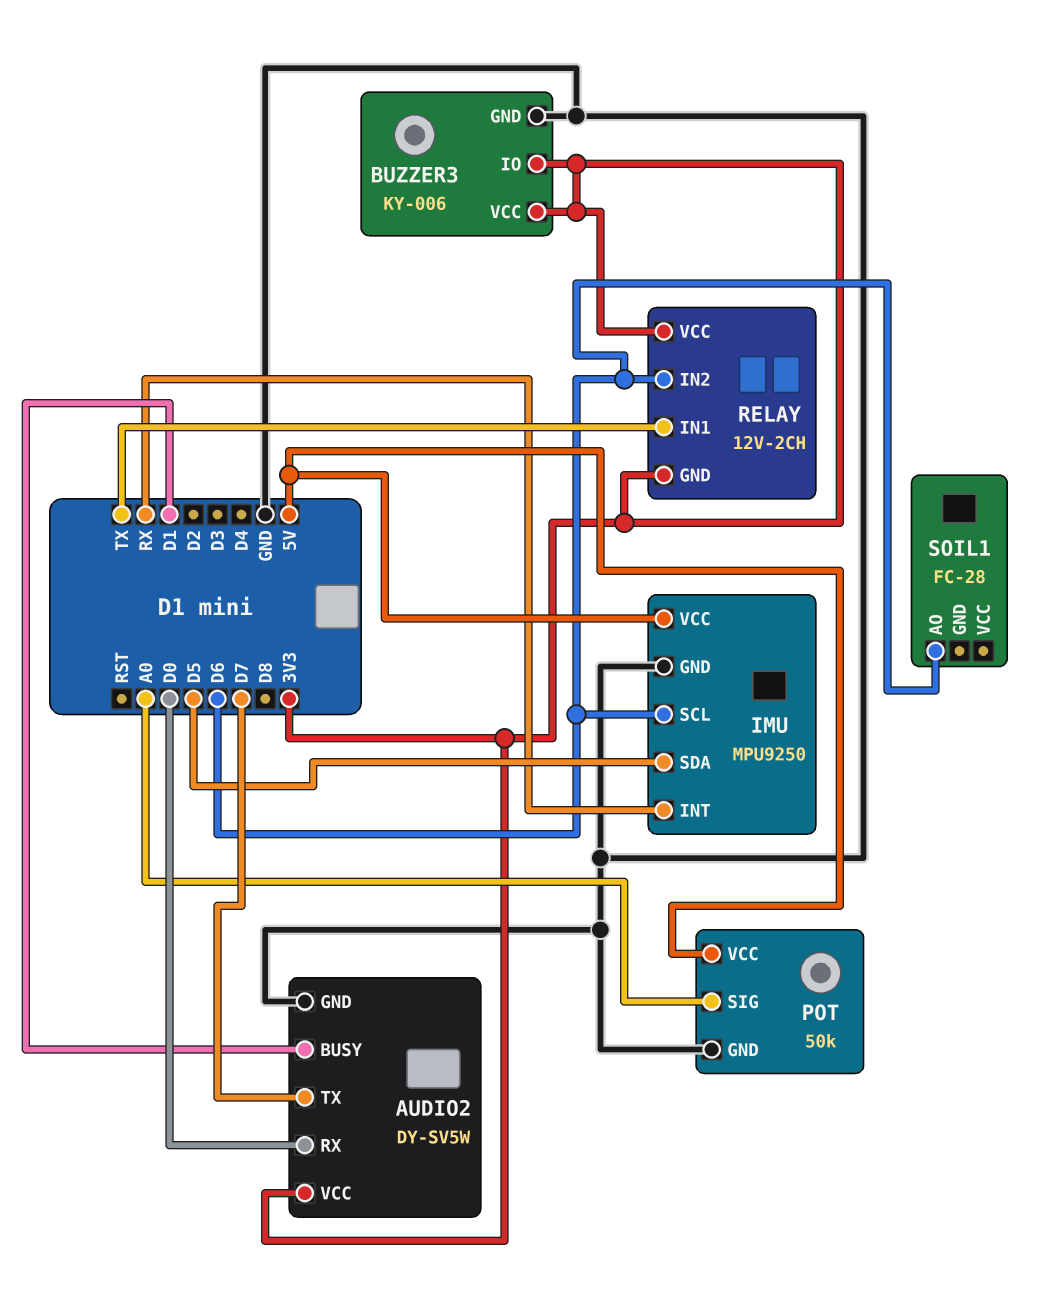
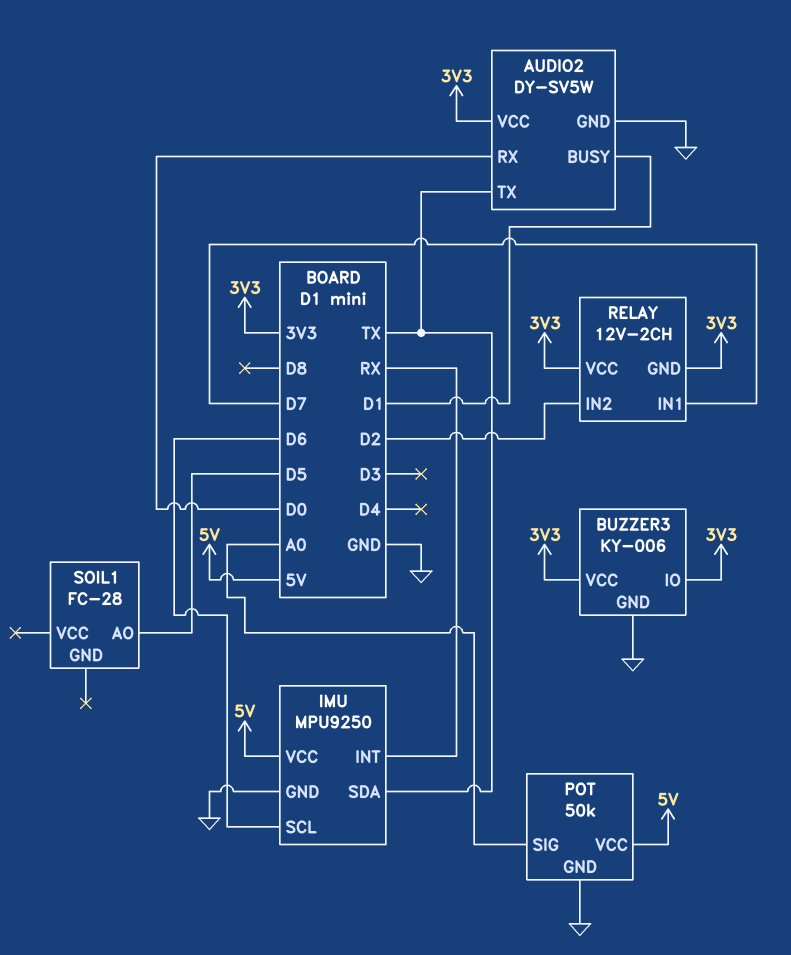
AUDIO2 pin TX: D7 -> TX
IMU pin SDA: D5 -> TX
RELAY pin IN1: TX -> D7
RELAY pin IN2: D6 -> D2
SOIL1 pin AO: D6 -> D5

